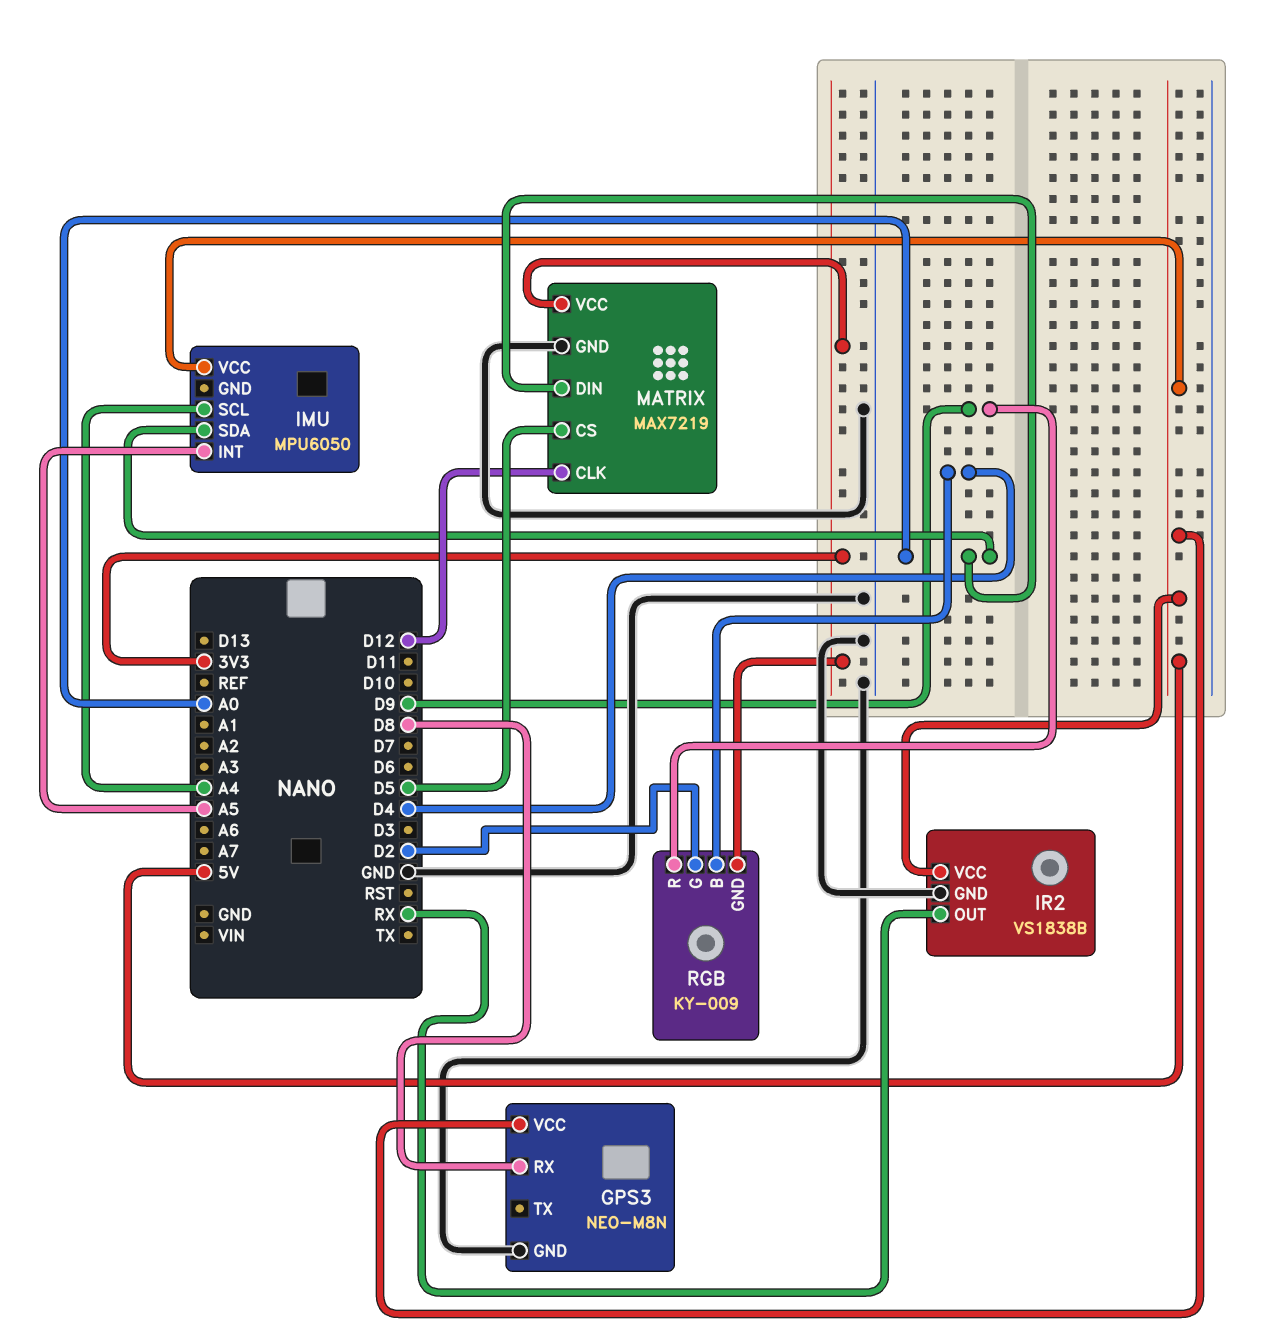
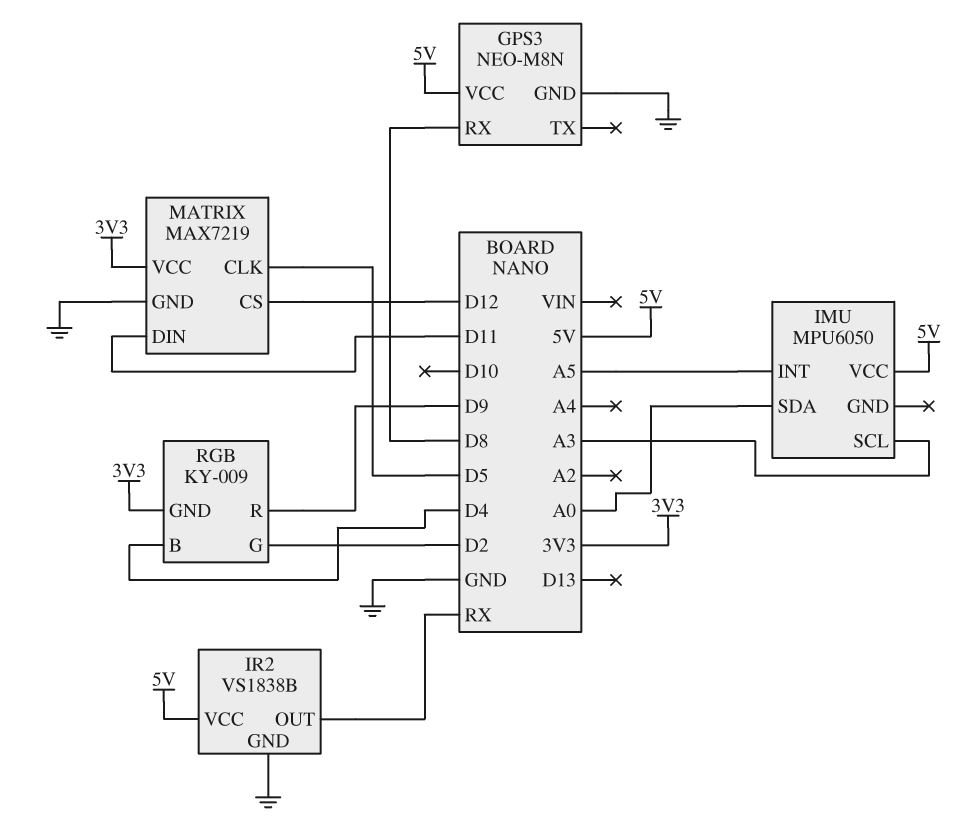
IMU pin SCL: A4 -> A3
MATRIX pin CLK: D12 -> D5
MATRIX pin CS: D5 -> D12
MATRIX pin DIN: A0 -> D11

